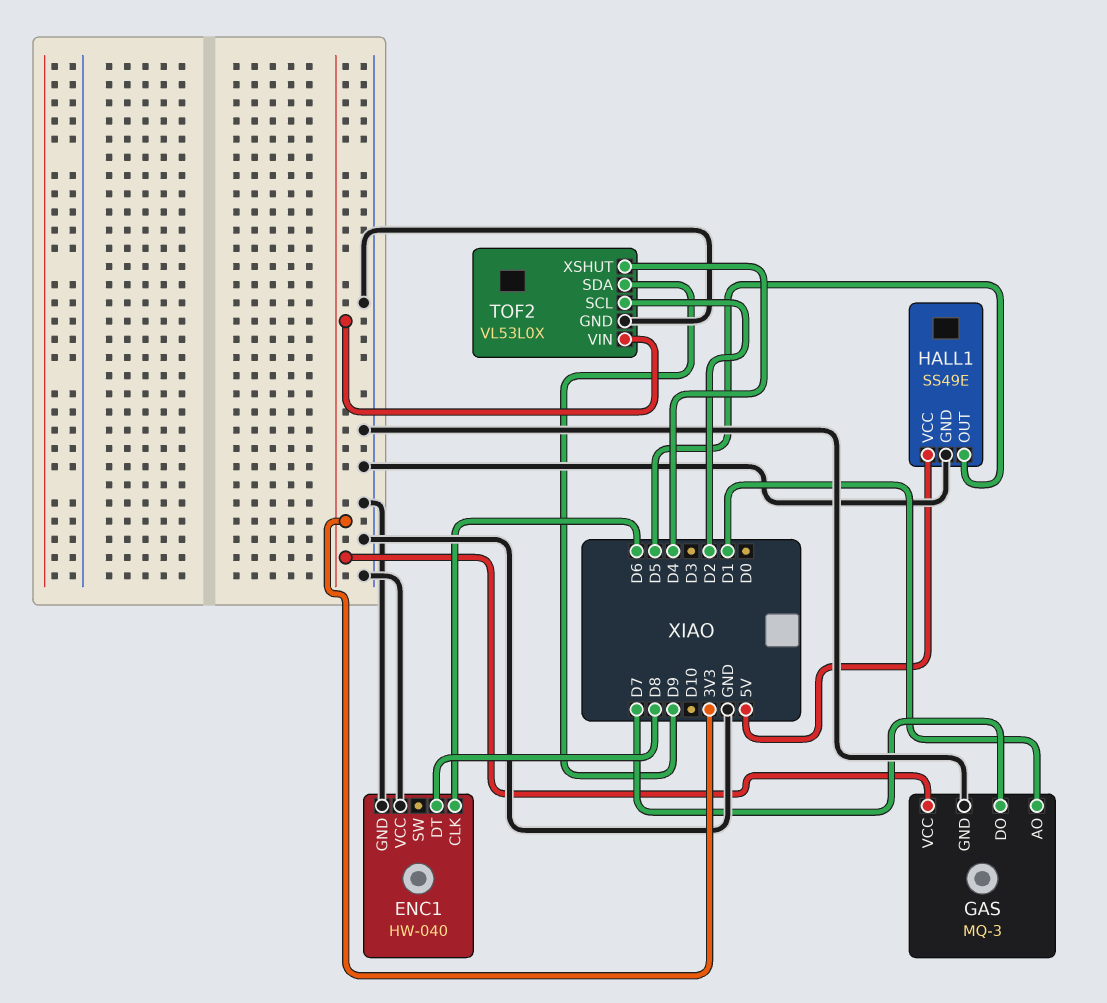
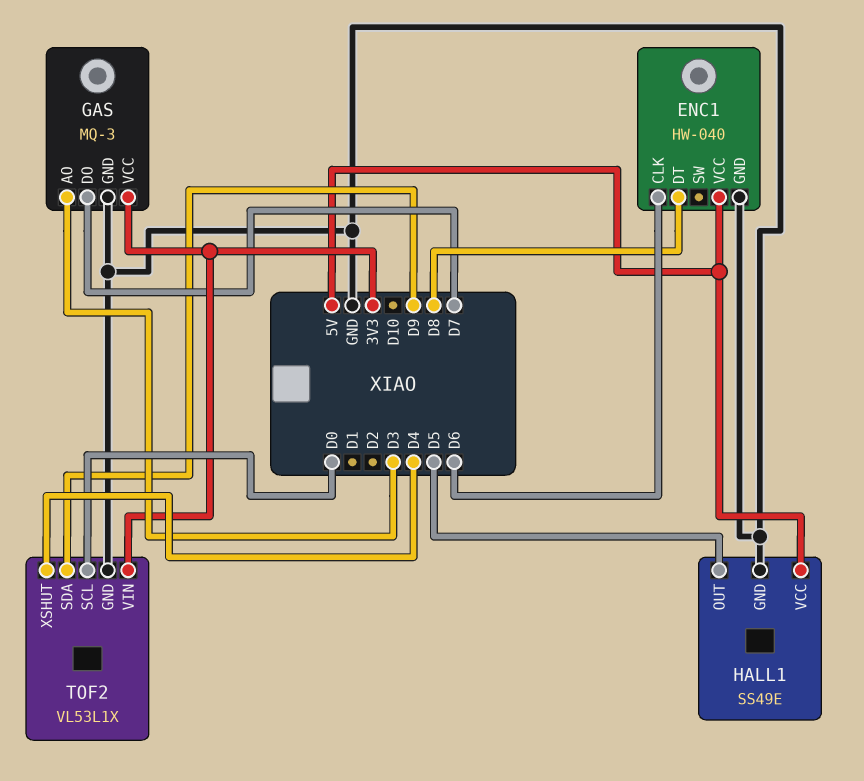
ENC1 pin VCC: GND -> 5V
GAS pin AO: D1 -> D3
TOF2: VL53L0X -> VL53L1X
TOF2 pin SCL: D2 -> D0

